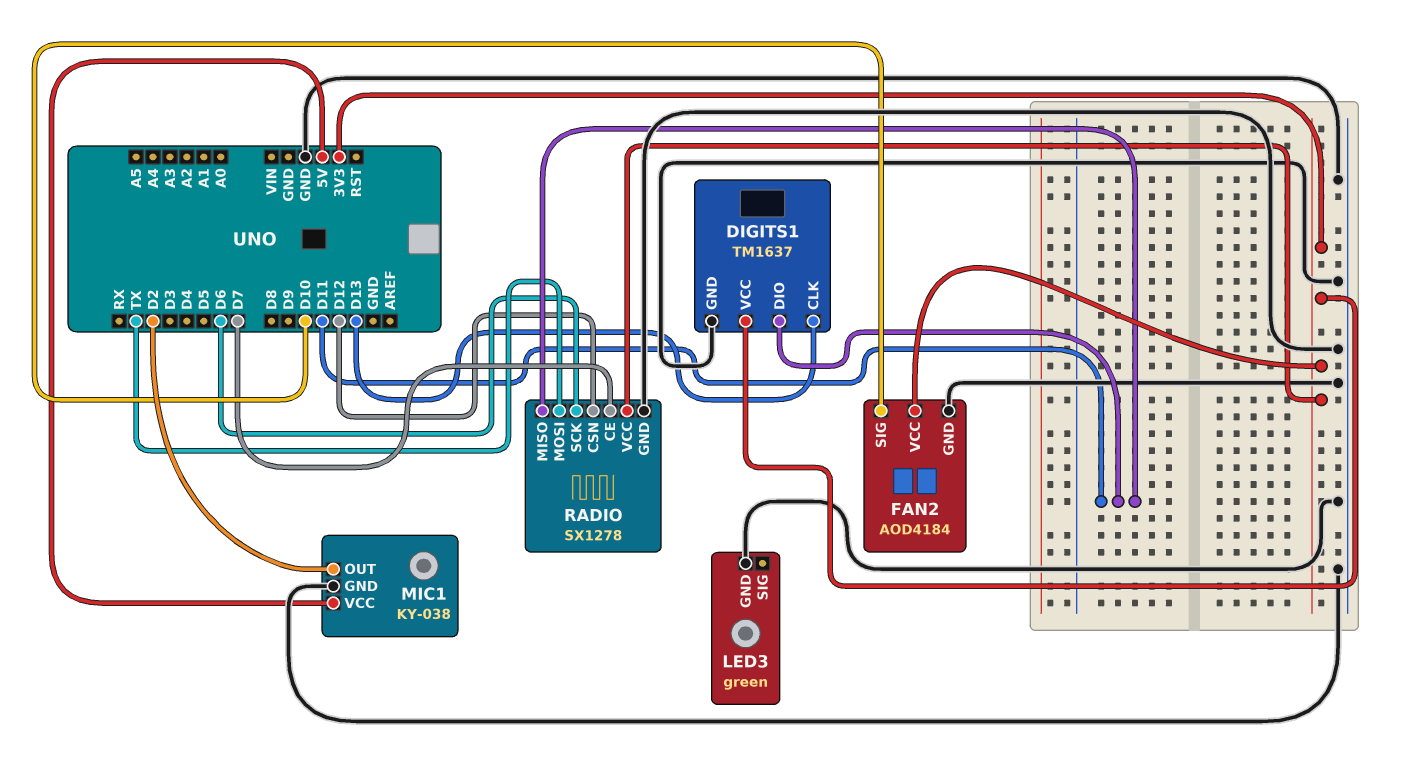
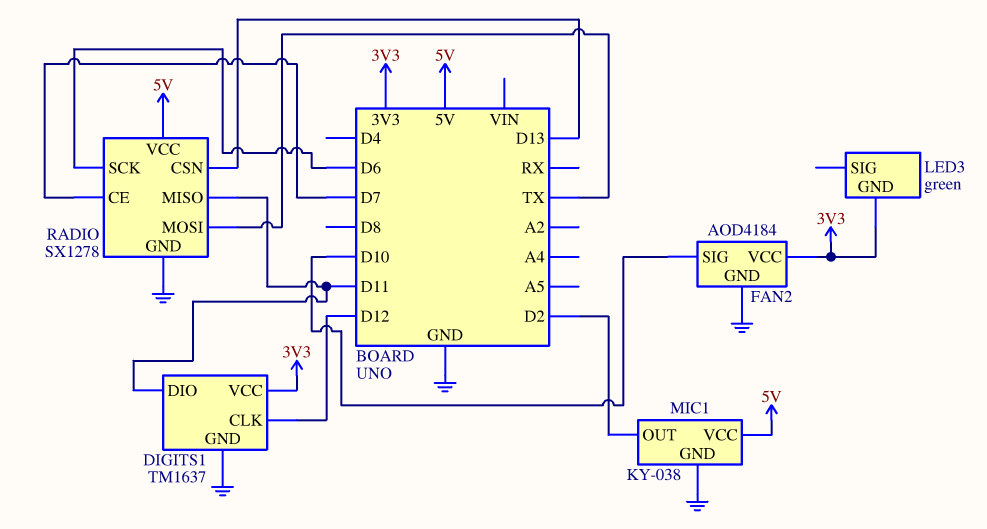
DIGITS1 pin CLK: D13 -> D12
LED3 pin GND: GND -> 3V3
RADIO pin CSN: D12 -> D13
RADIO pin VCC: 3V3 -> 5V

